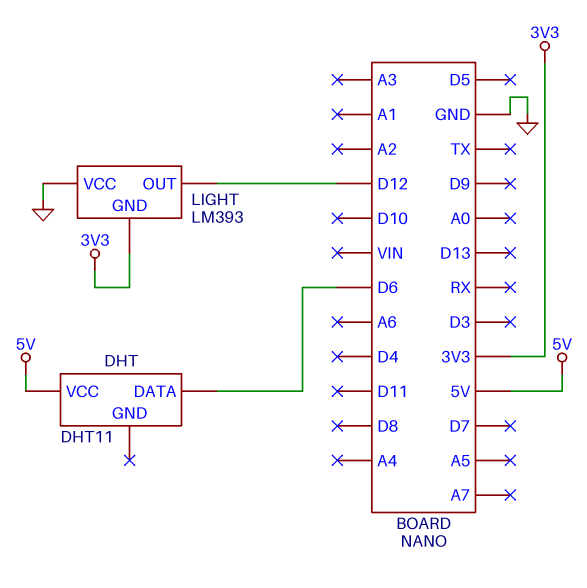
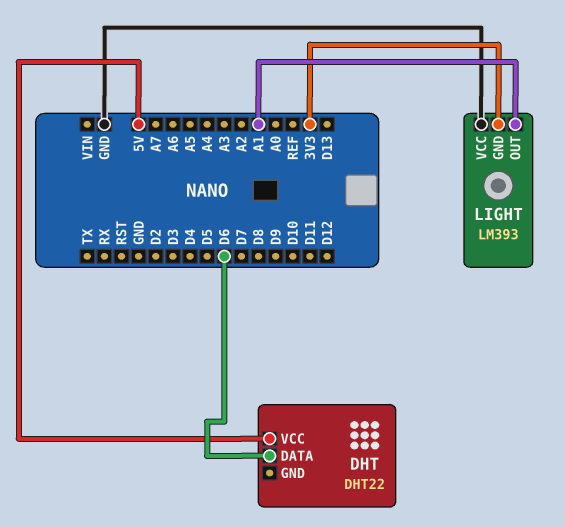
DHT: DHT11 -> DHT22
LIGHT pin OUT: D12 -> A1

